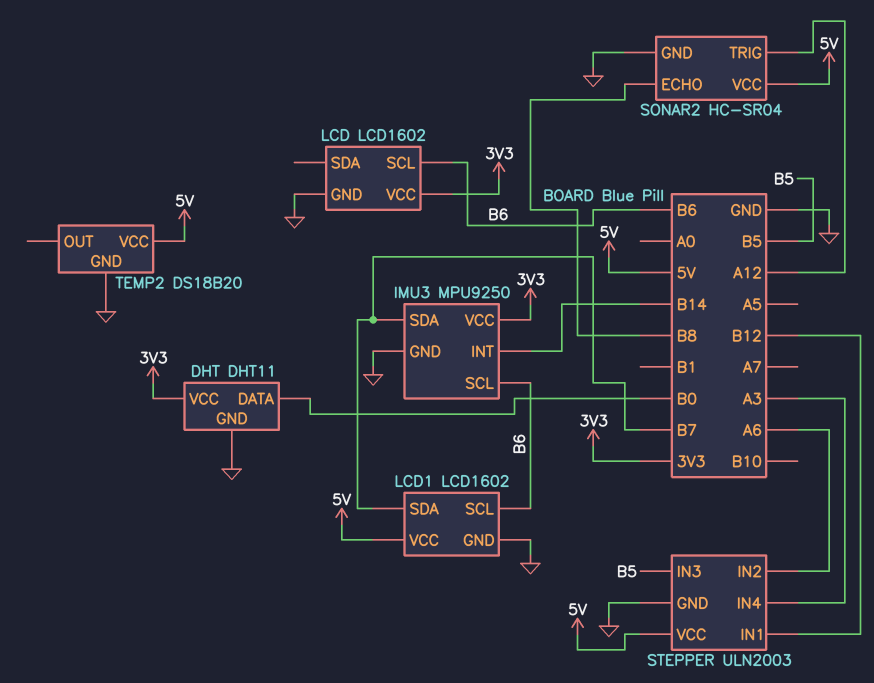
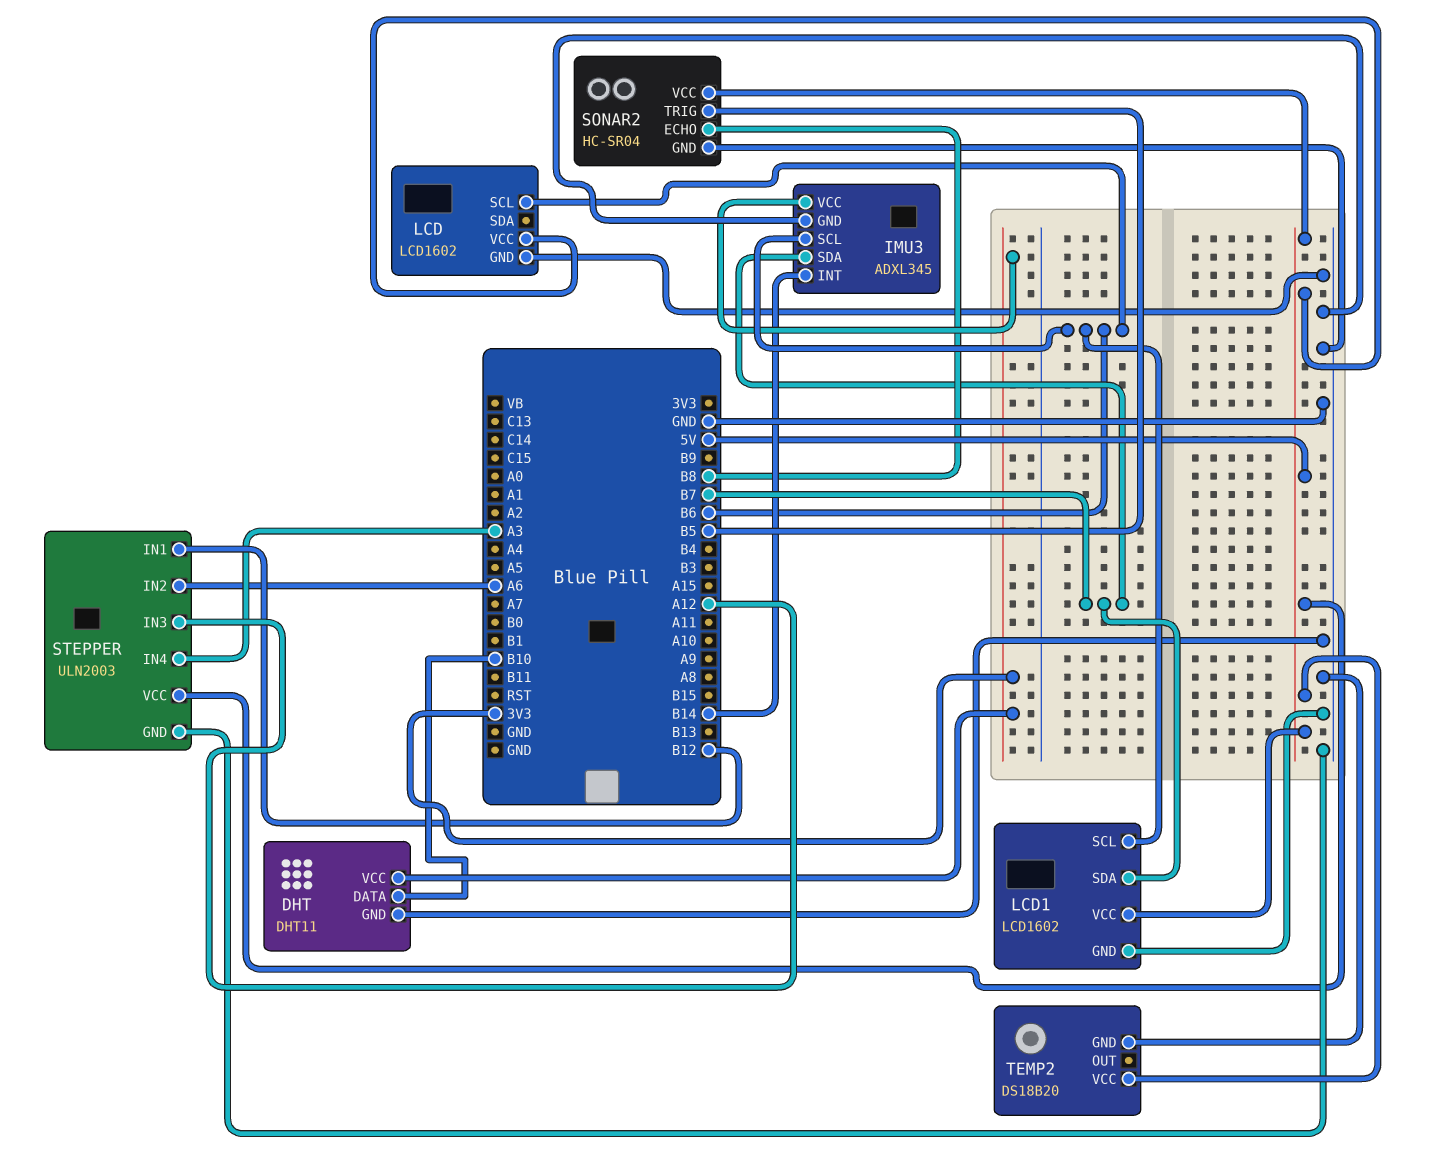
DHT pin DATA: B0 -> B10
IMU3: MPU9250 -> ADXL345
LCD pin VCC: 3V3 -> 5V
SONAR2 pin TRIG: A12 -> B5
STEPPER pin IN3: B5 -> A12

